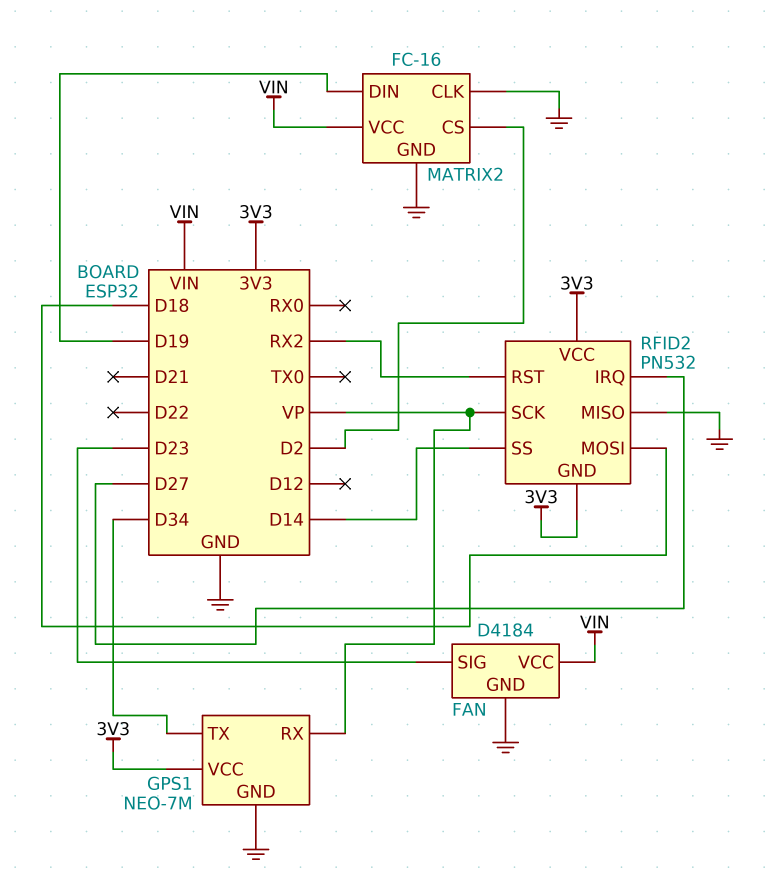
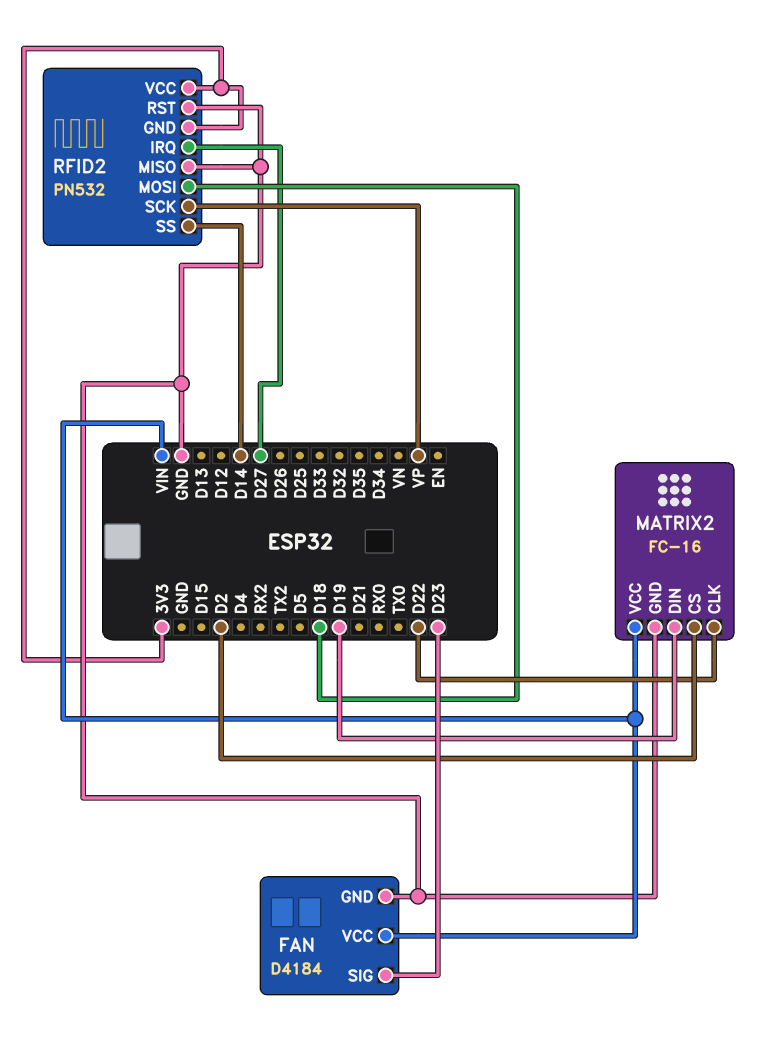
GPS1: NEO-7M -> none
GPS1 pin GND: GND -> none
GPS1 pin RX: VP -> none
GPS1 pin TX: D34 -> none
GPS1 pin VCC: 3V3 -> none
MATRIX2 pin CLK: GND -> D22
RFID2 pin RST: RX2 -> GND

